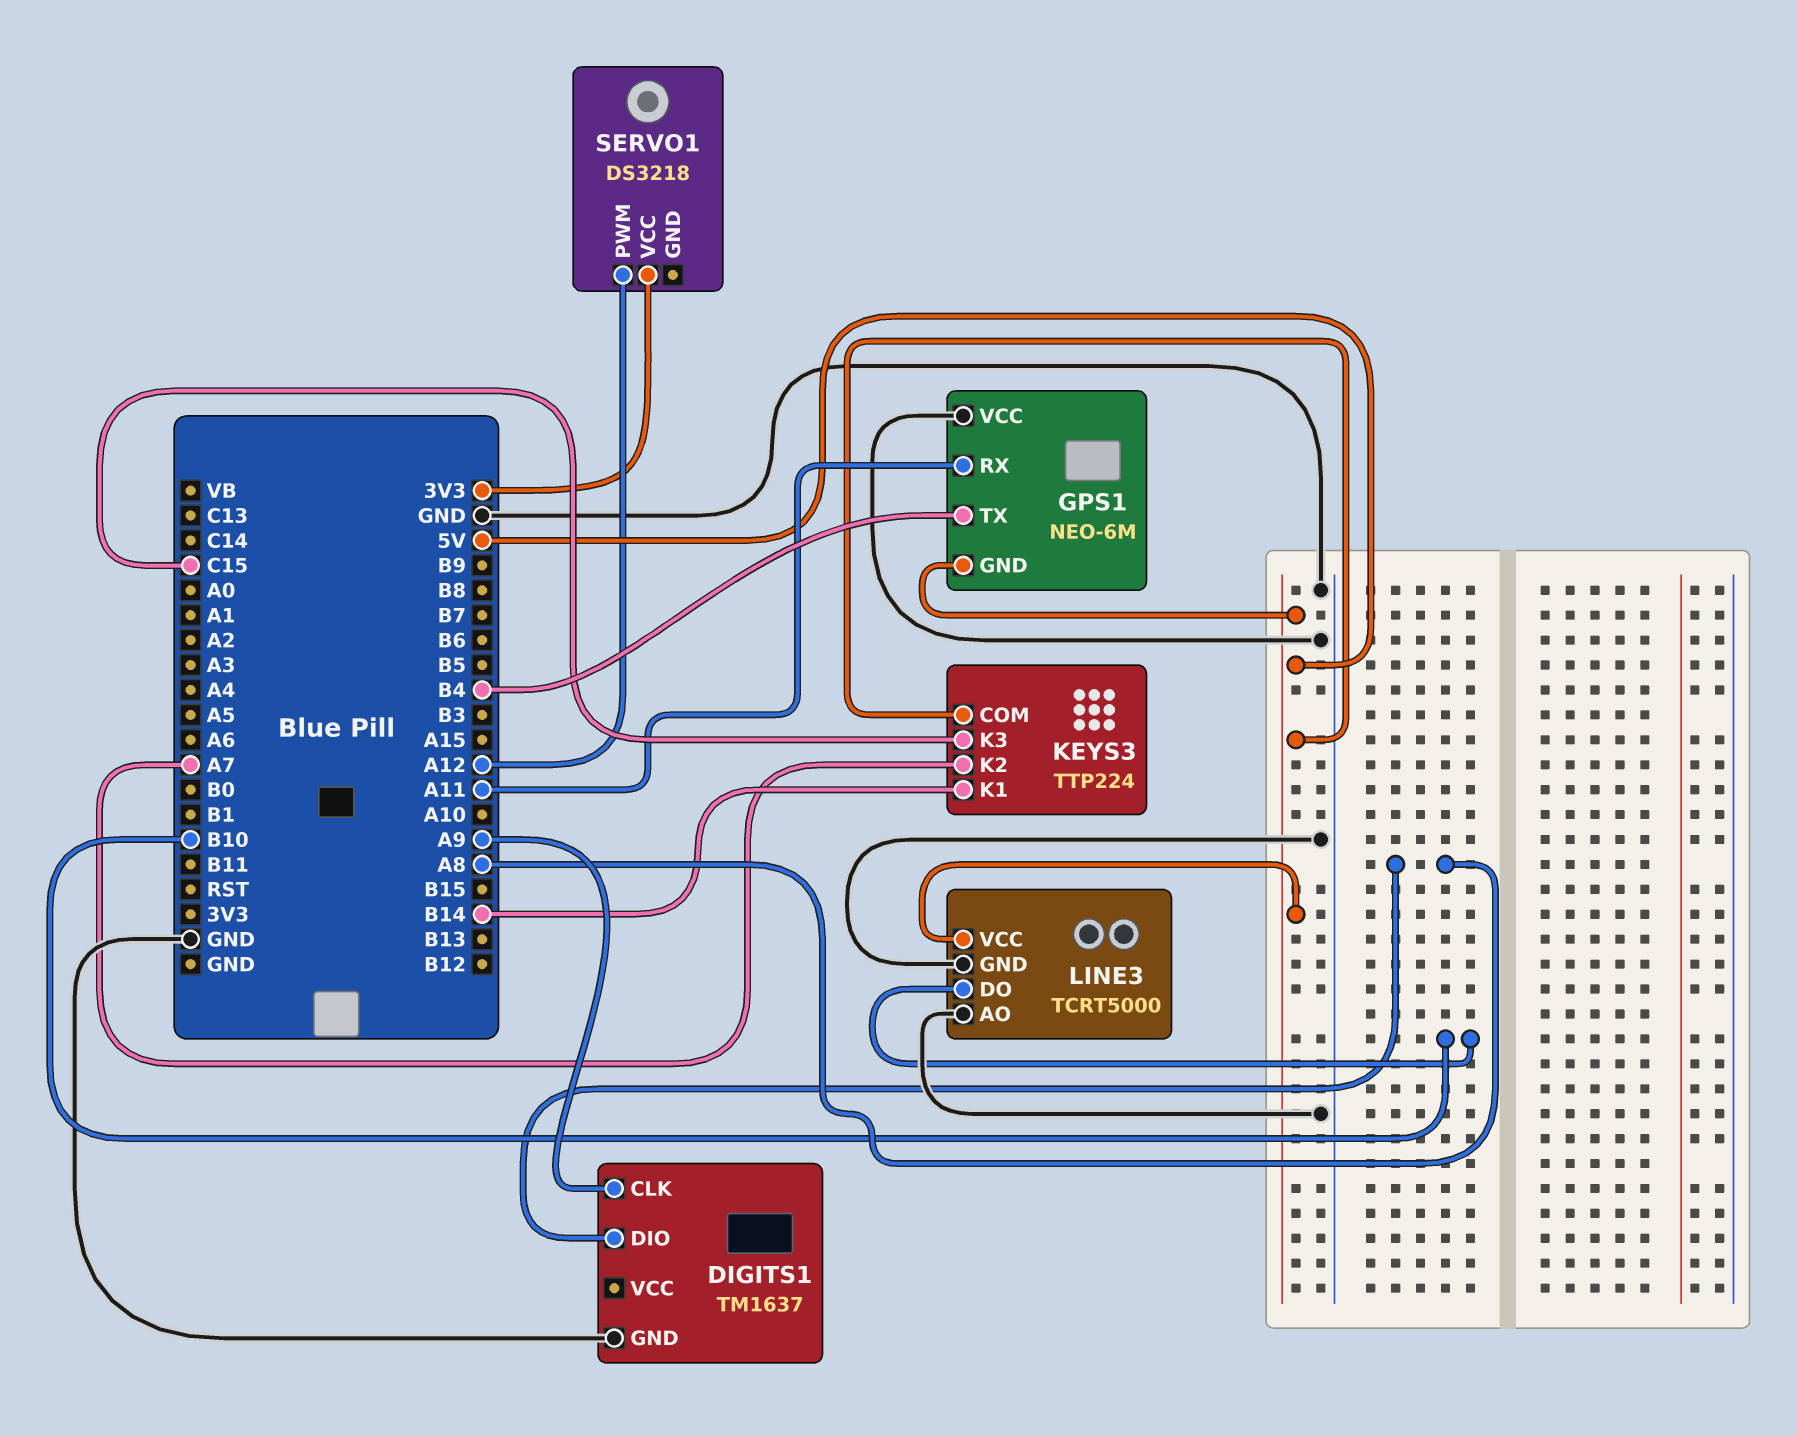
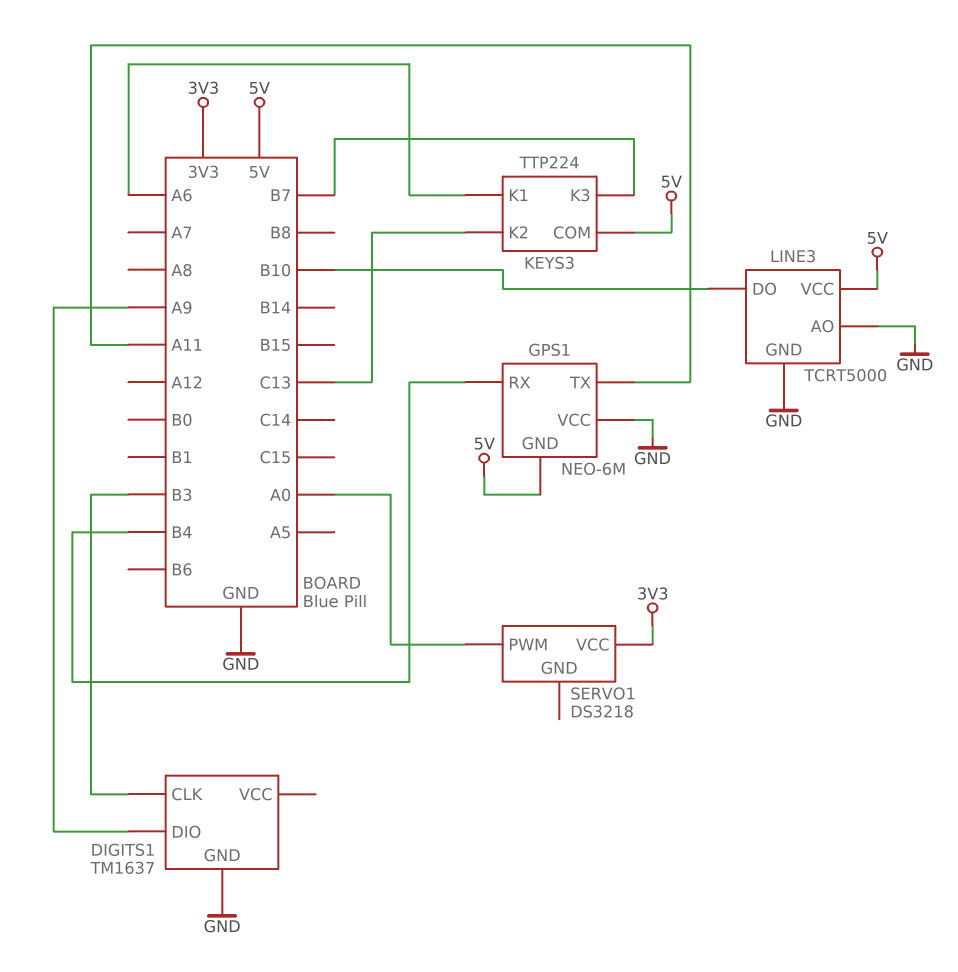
DIGITS1 pin CLK: A9 -> B3
DIGITS1 pin DIO: A8 -> A9
GPS1 pin RX: A11 -> B4
GPS1 pin TX: B4 -> A11
KEYS3 pin K1: B14 -> A6
KEYS3 pin K2: A7 -> C13
KEYS3 pin K3: C15 -> B7
SERVO1 pin PWM: A12 -> A0

